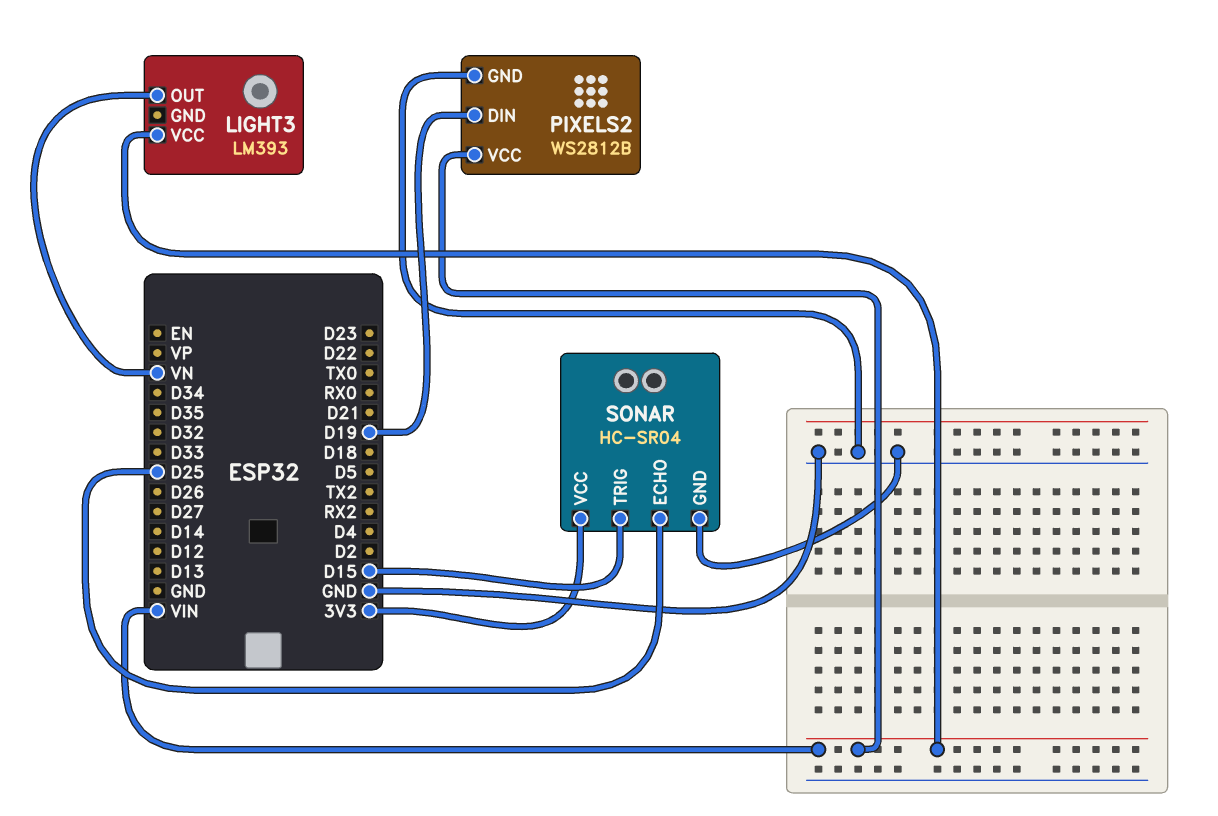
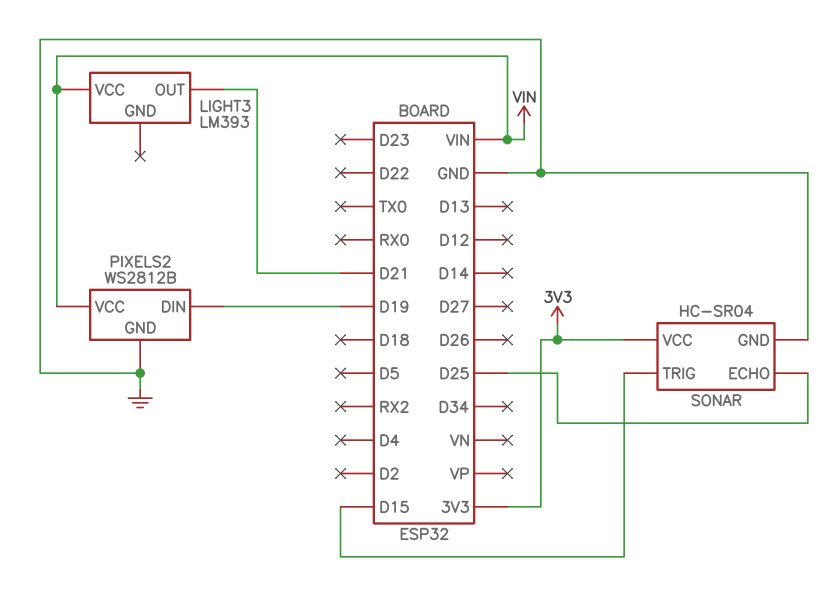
LIGHT3 pin OUT: VN -> D21

